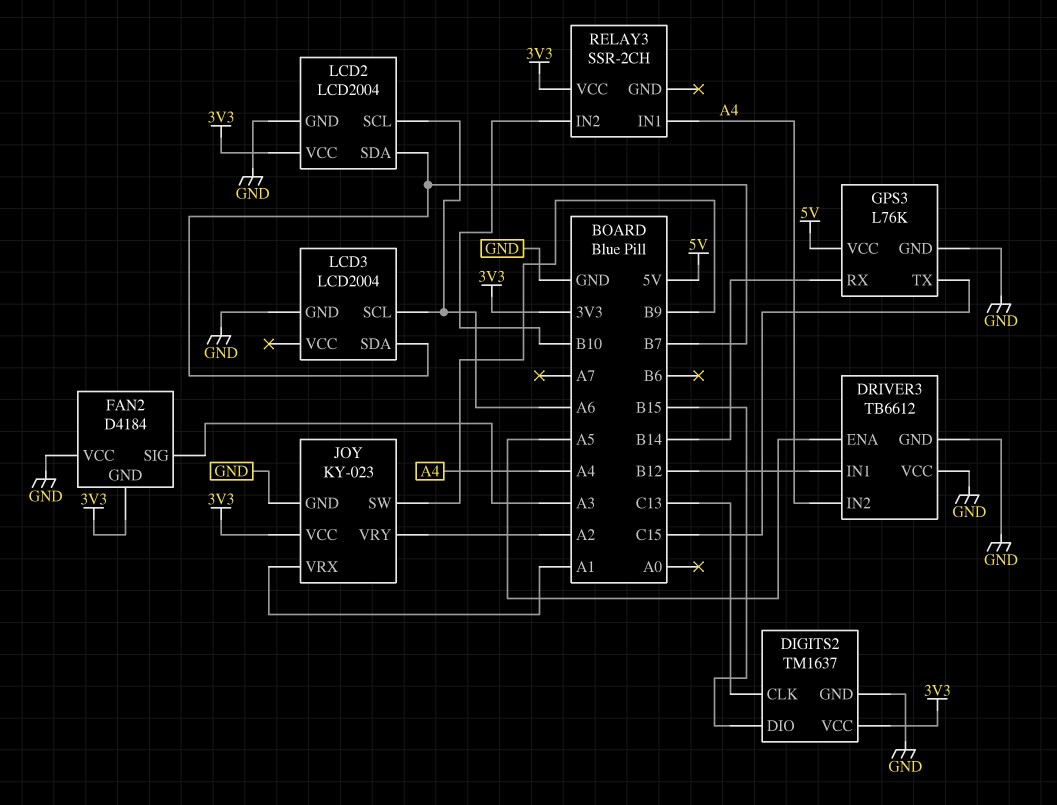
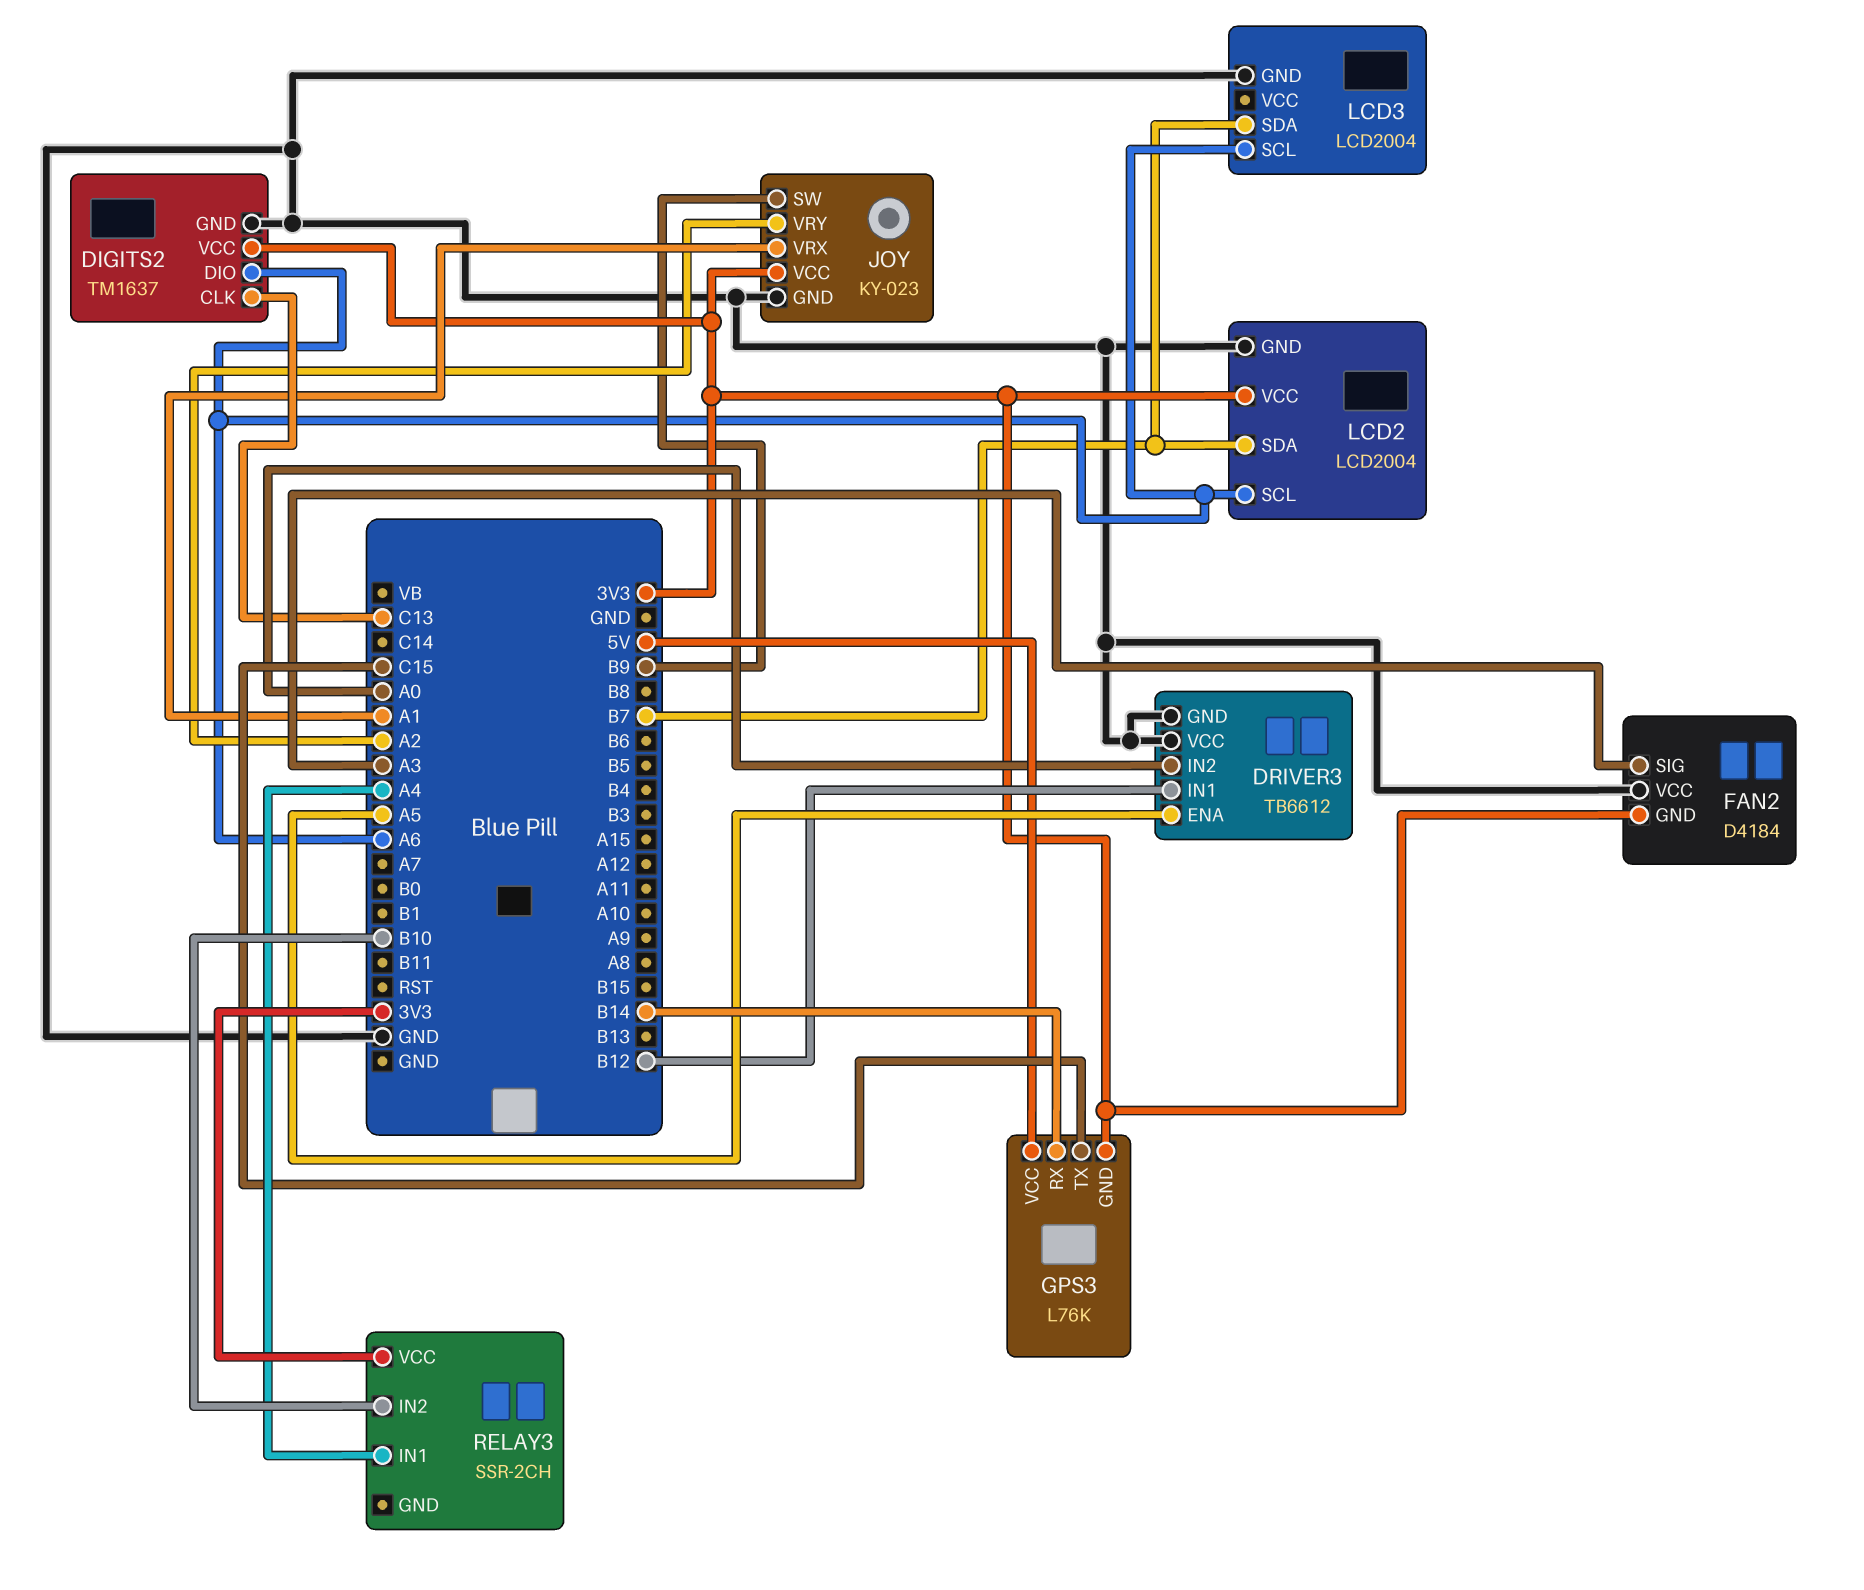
DIGITS2 pin DIO: B15 -> A6
DRIVER3 pin IN2: A4 -> A0
GPS3 pin GND: GND -> 3V3

